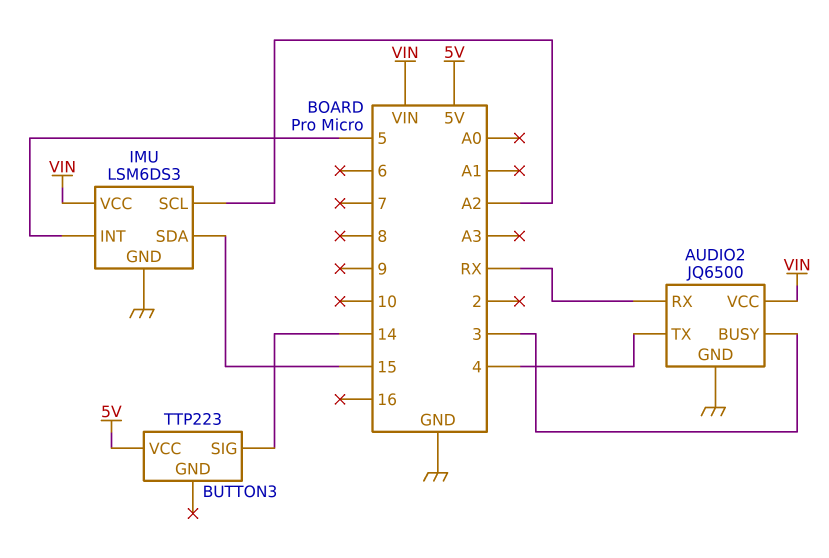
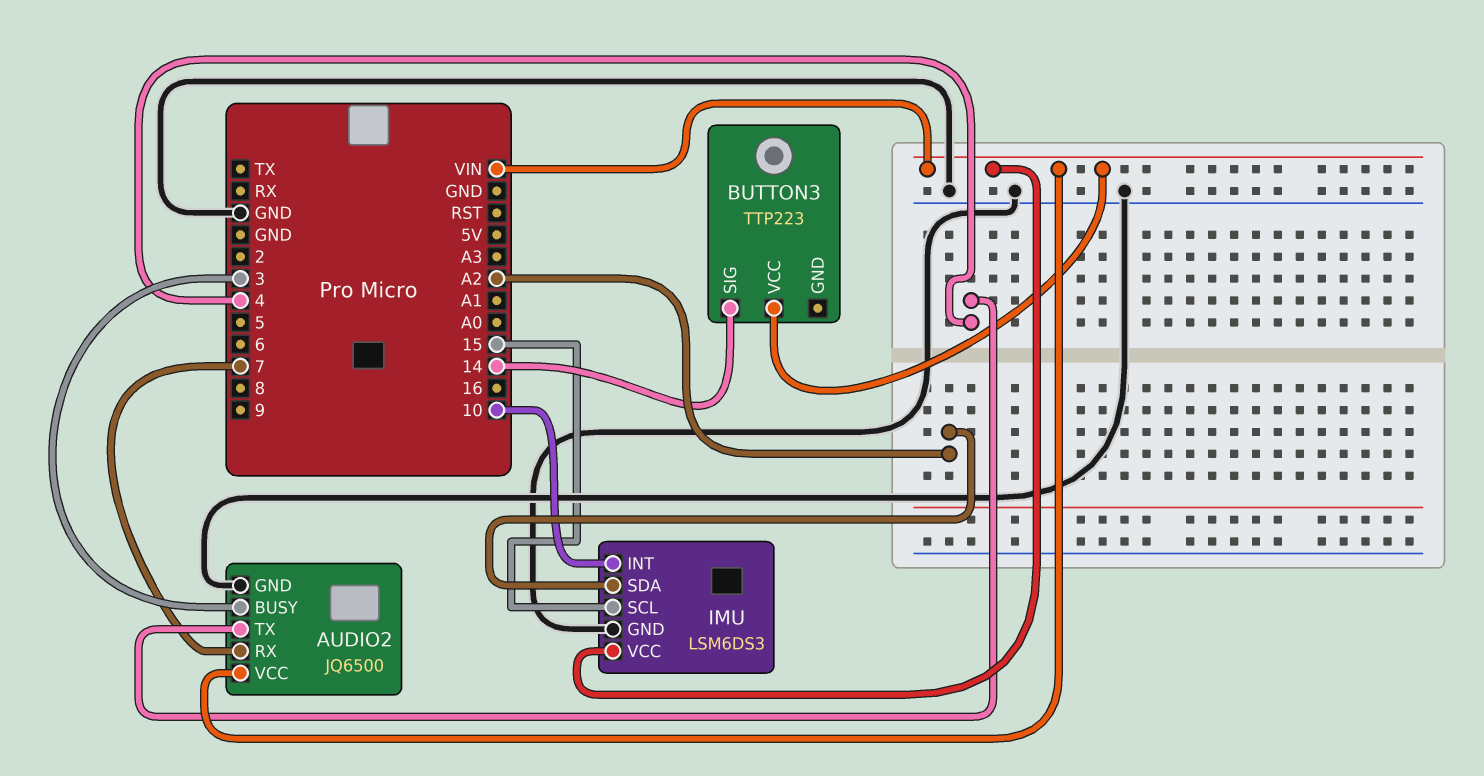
AUDIO2 pin RX: RX -> 7
BUTTON3 pin VCC: 5V -> VIN
IMU pin INT: 5 -> 10
IMU pin SCL: A2 -> 15
IMU pin SDA: 15 -> A2

